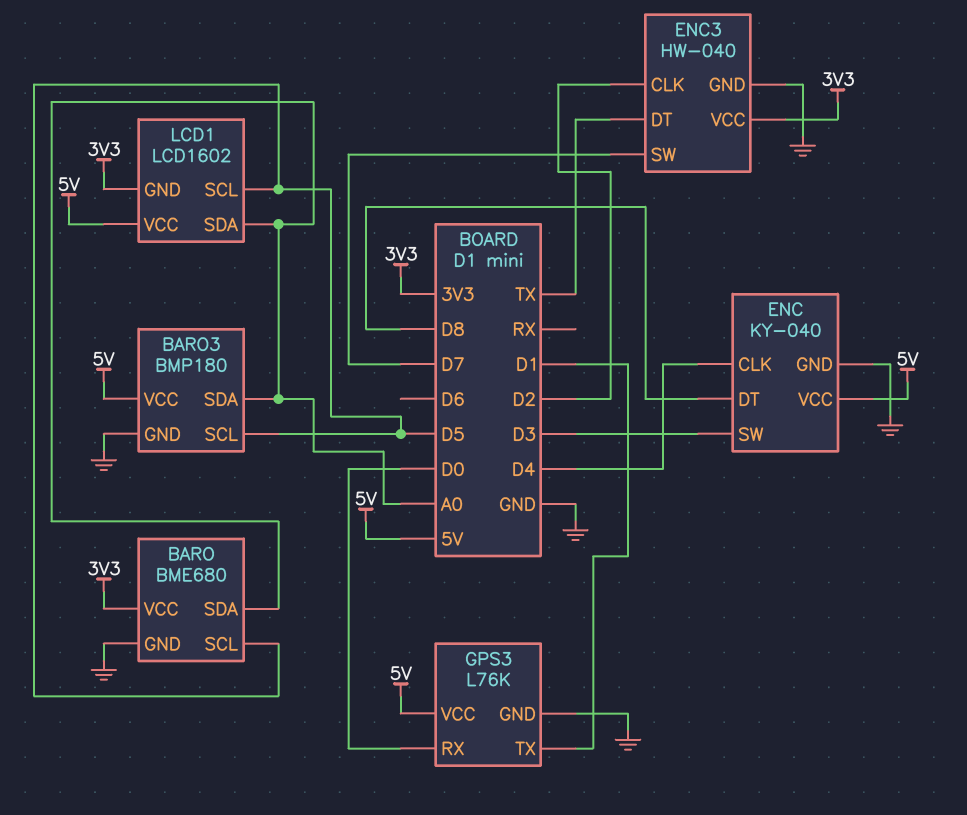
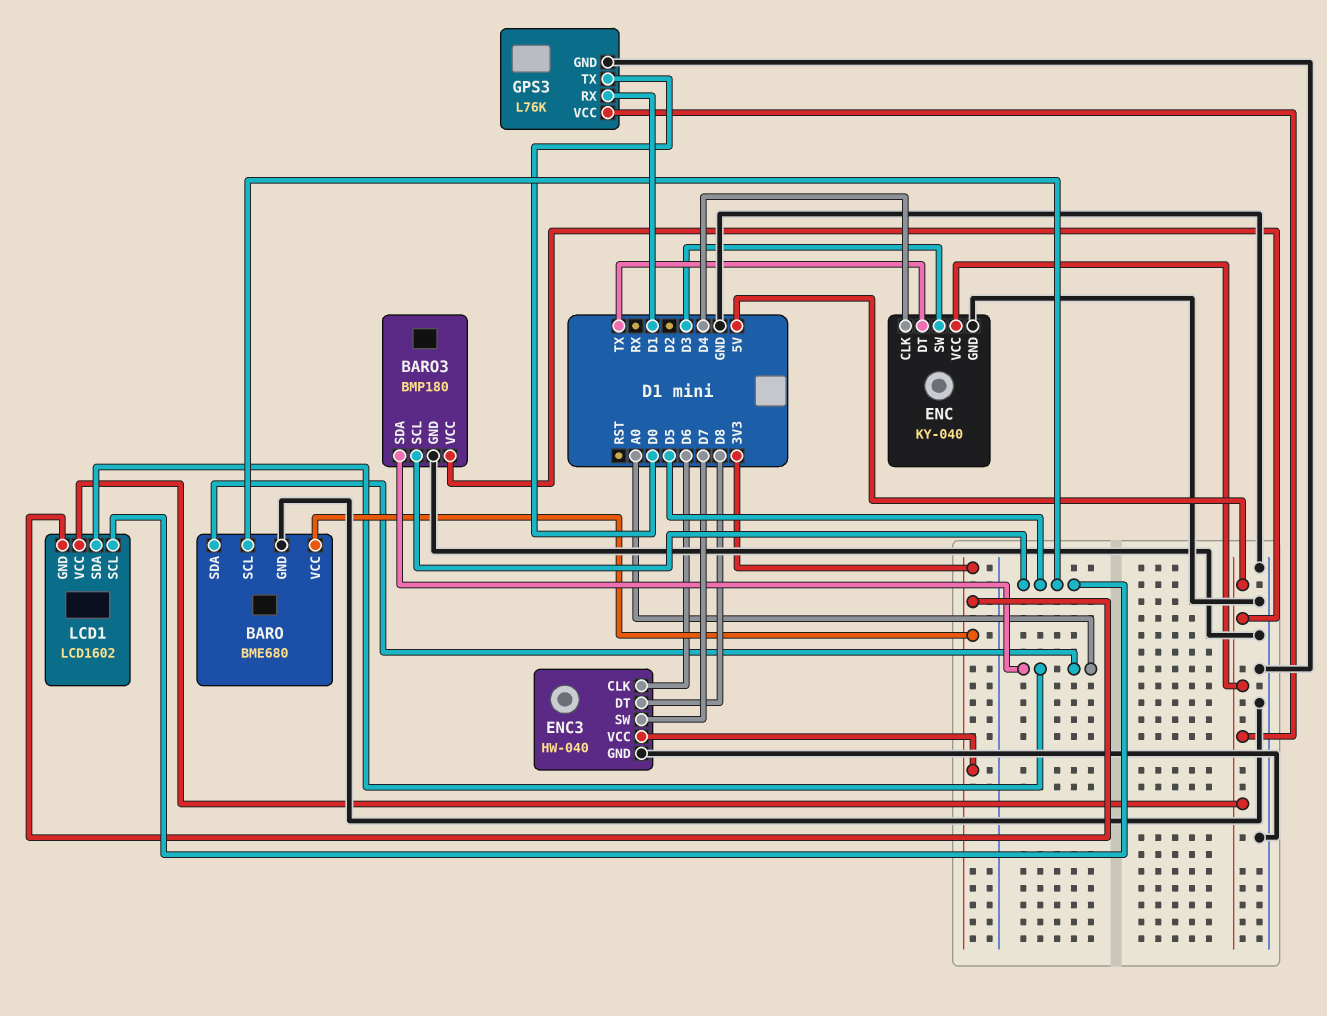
ENC pin DT: D8 -> TX
ENC3 pin CLK: D2 -> D6
ENC3 pin DT: TX -> D8
GPS3 pin RX: D0 -> D1
GPS3 pin TX: D1 -> D0

